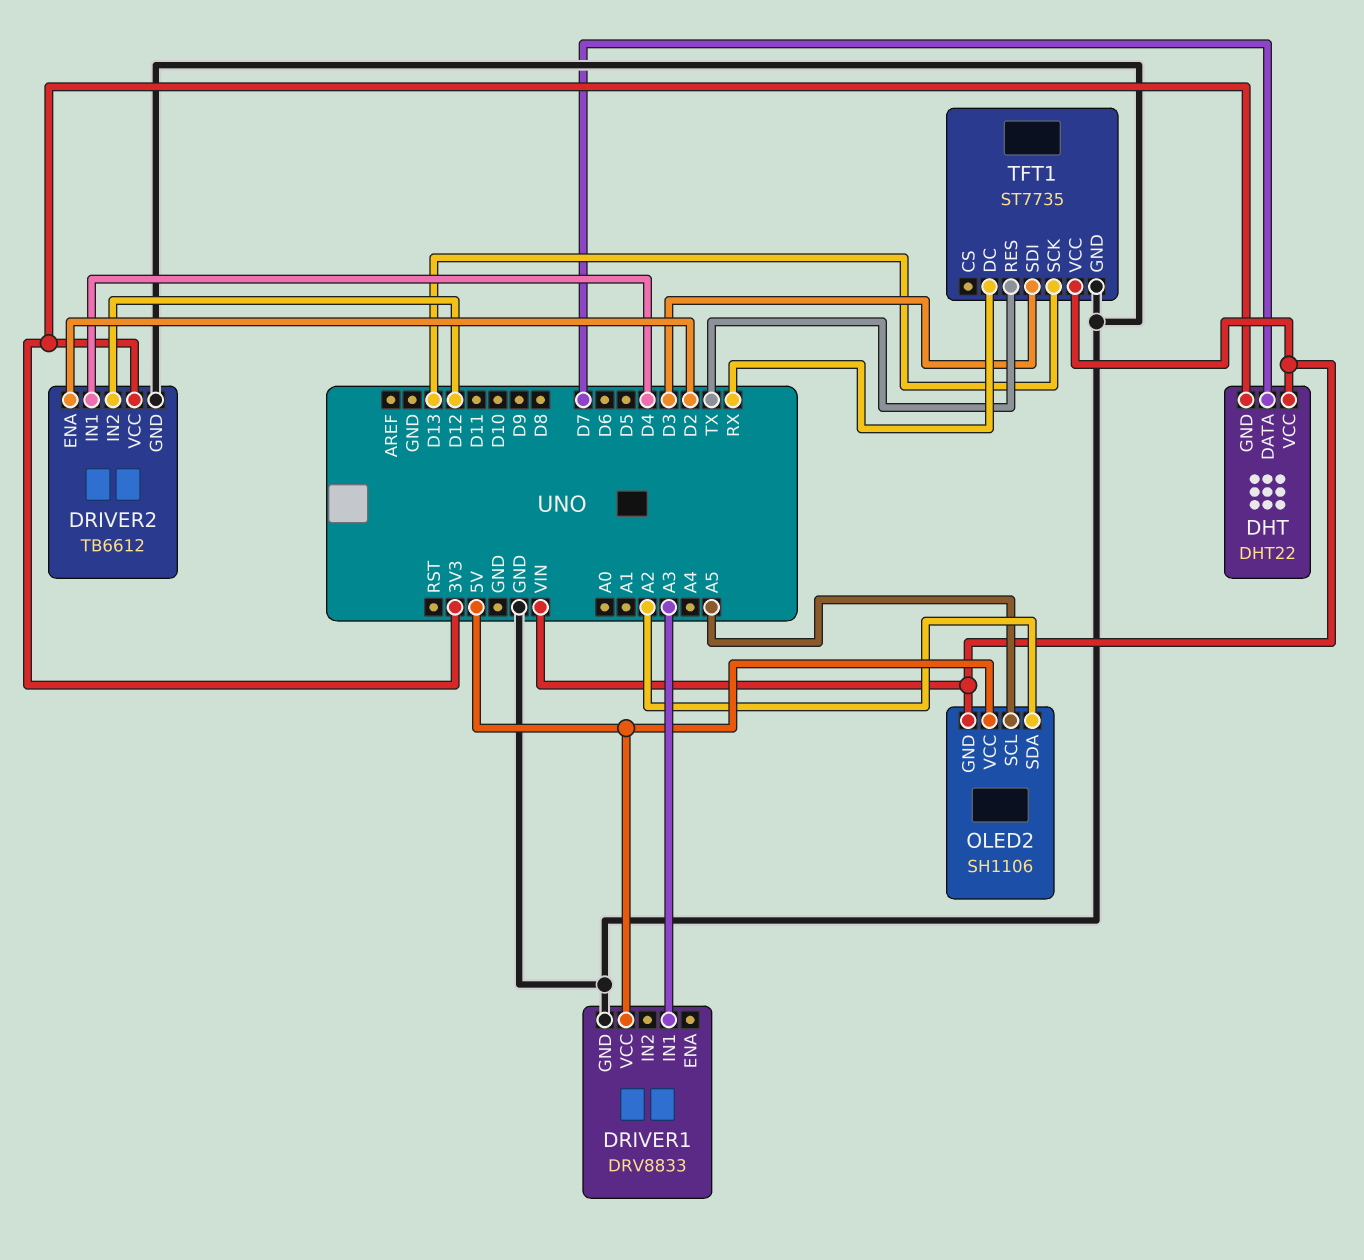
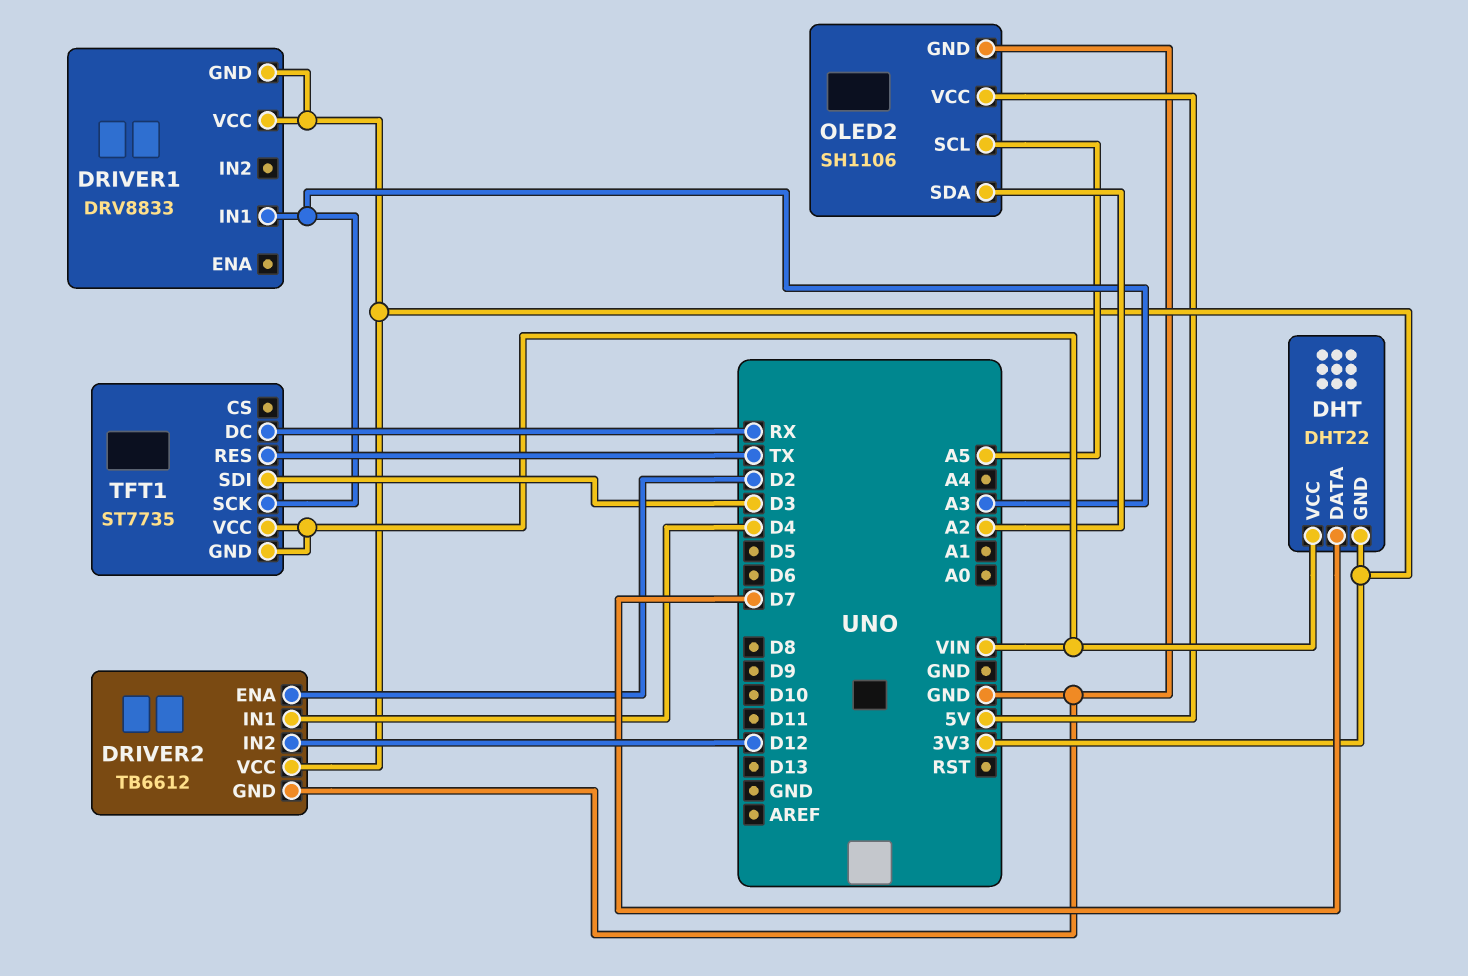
DRIVER1 pin GND: GND -> 3V3
DRIVER1 pin VCC: 5V -> 3V3
OLED2 pin GND: VIN -> GND
TFT1 pin GND: GND -> VIN
TFT1 pin SCK: D13 -> A3

